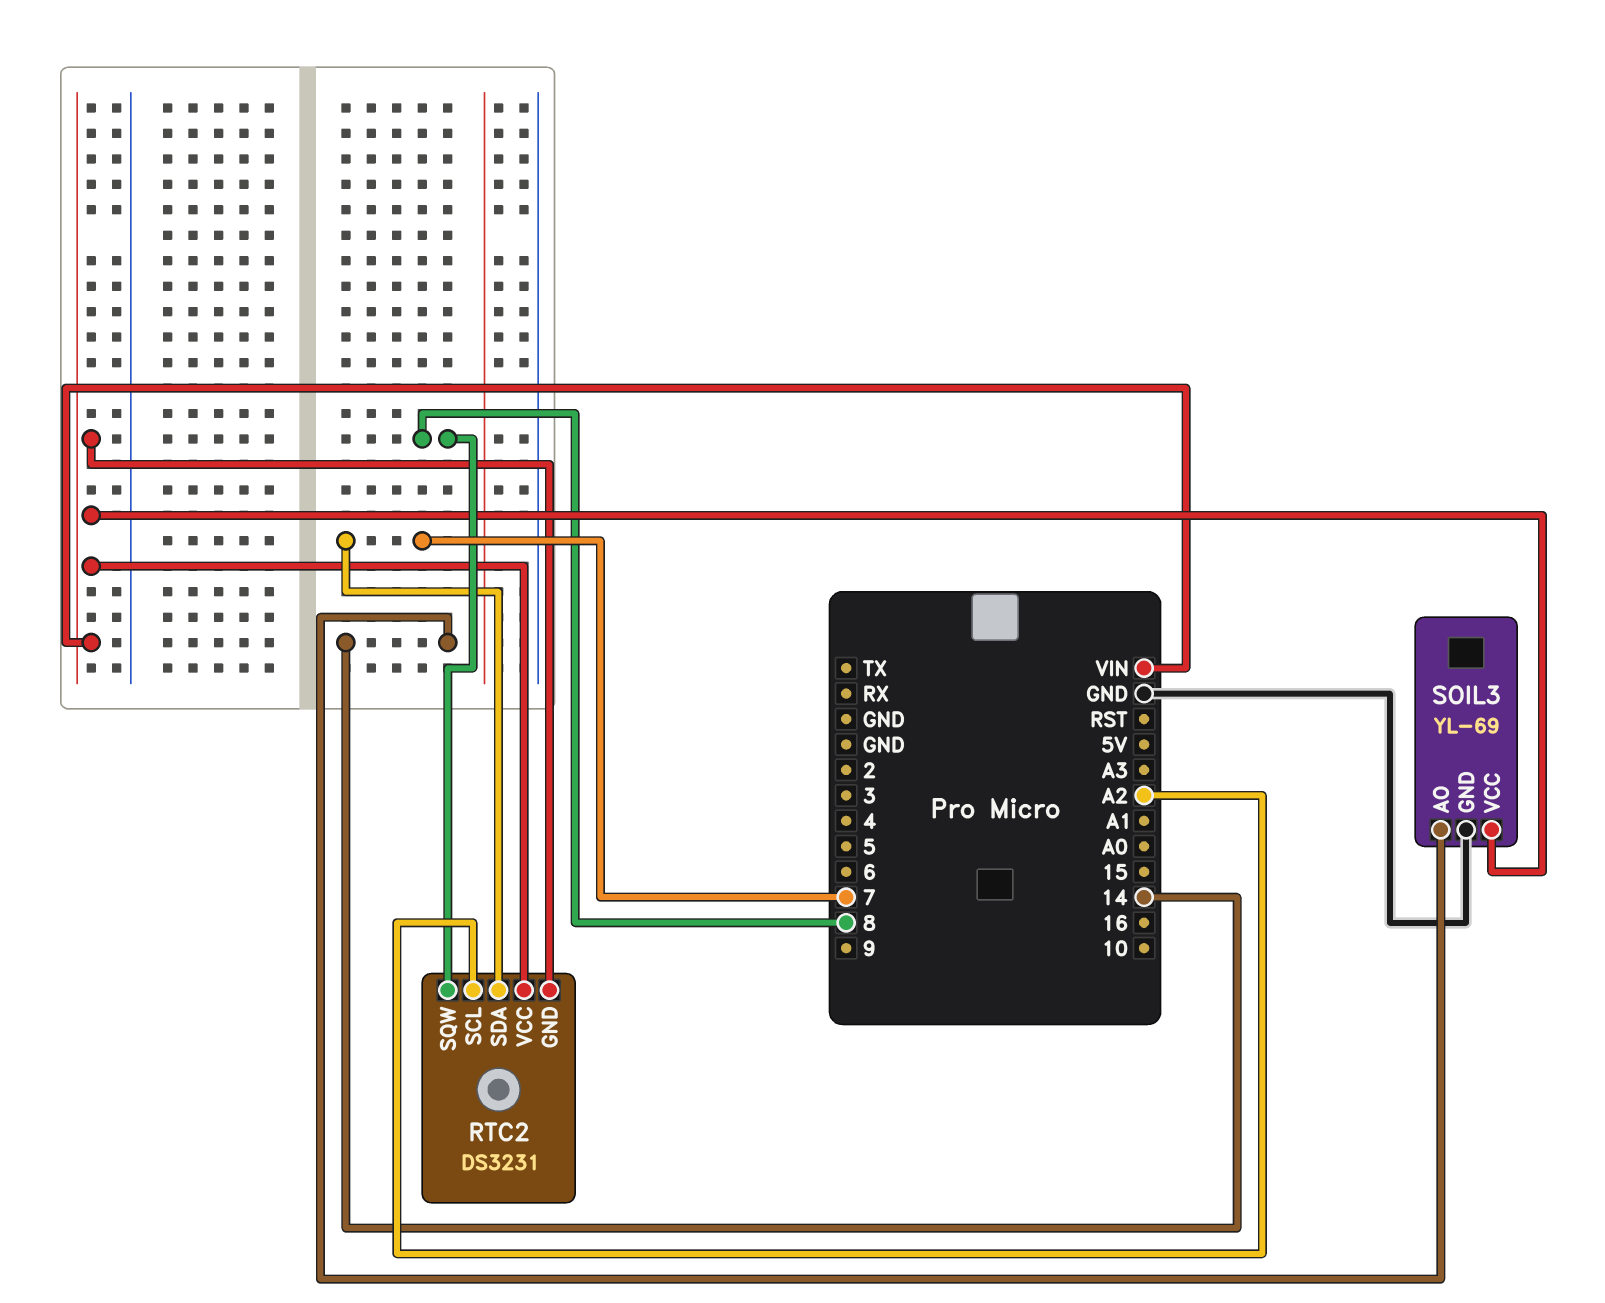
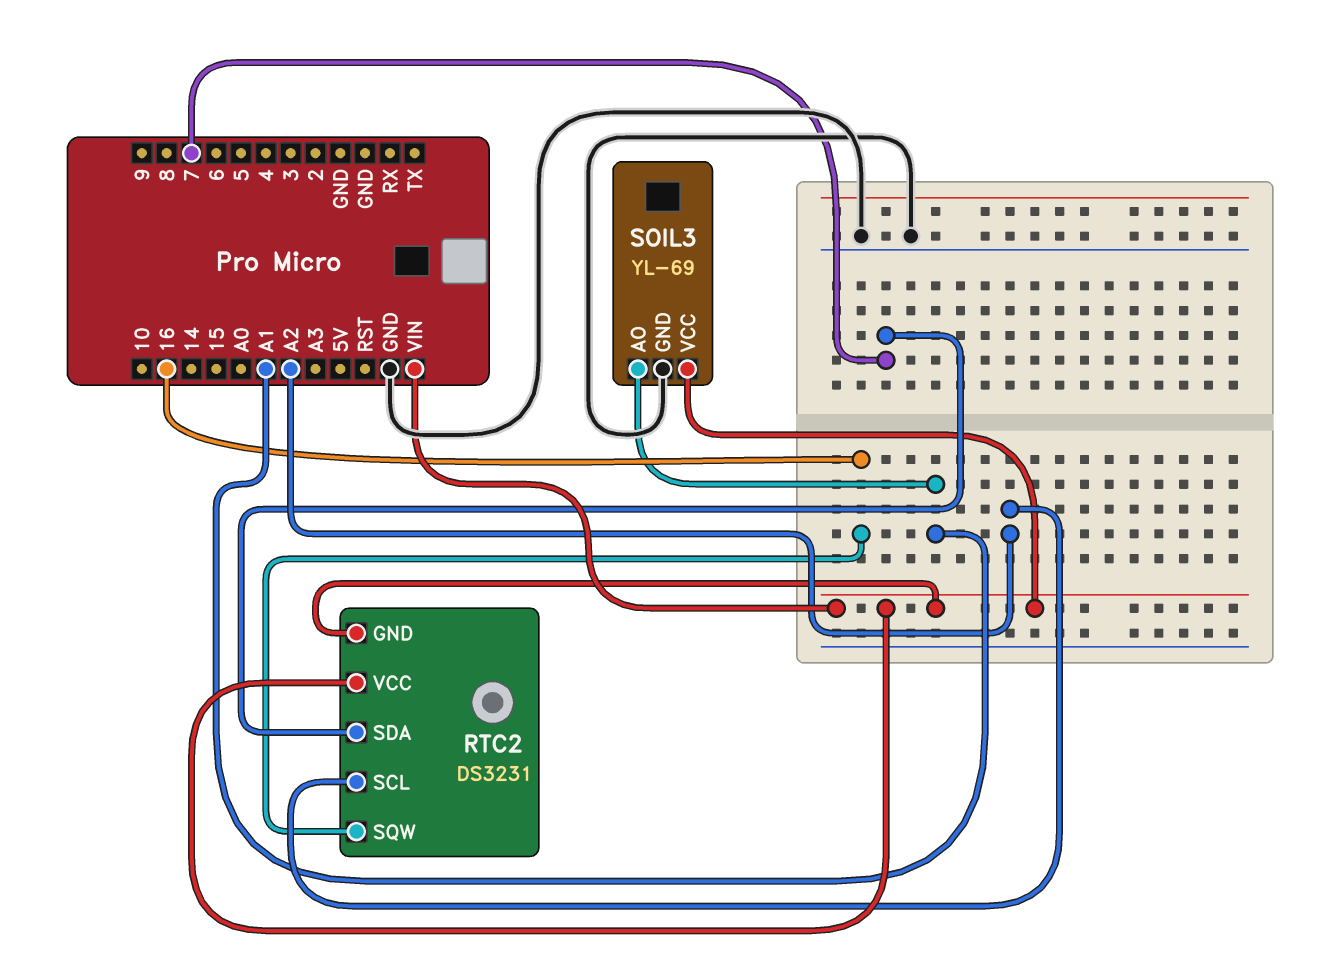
RTC2 pin SQW: 8 -> 16
SOIL3 pin AO: 14 -> A1

